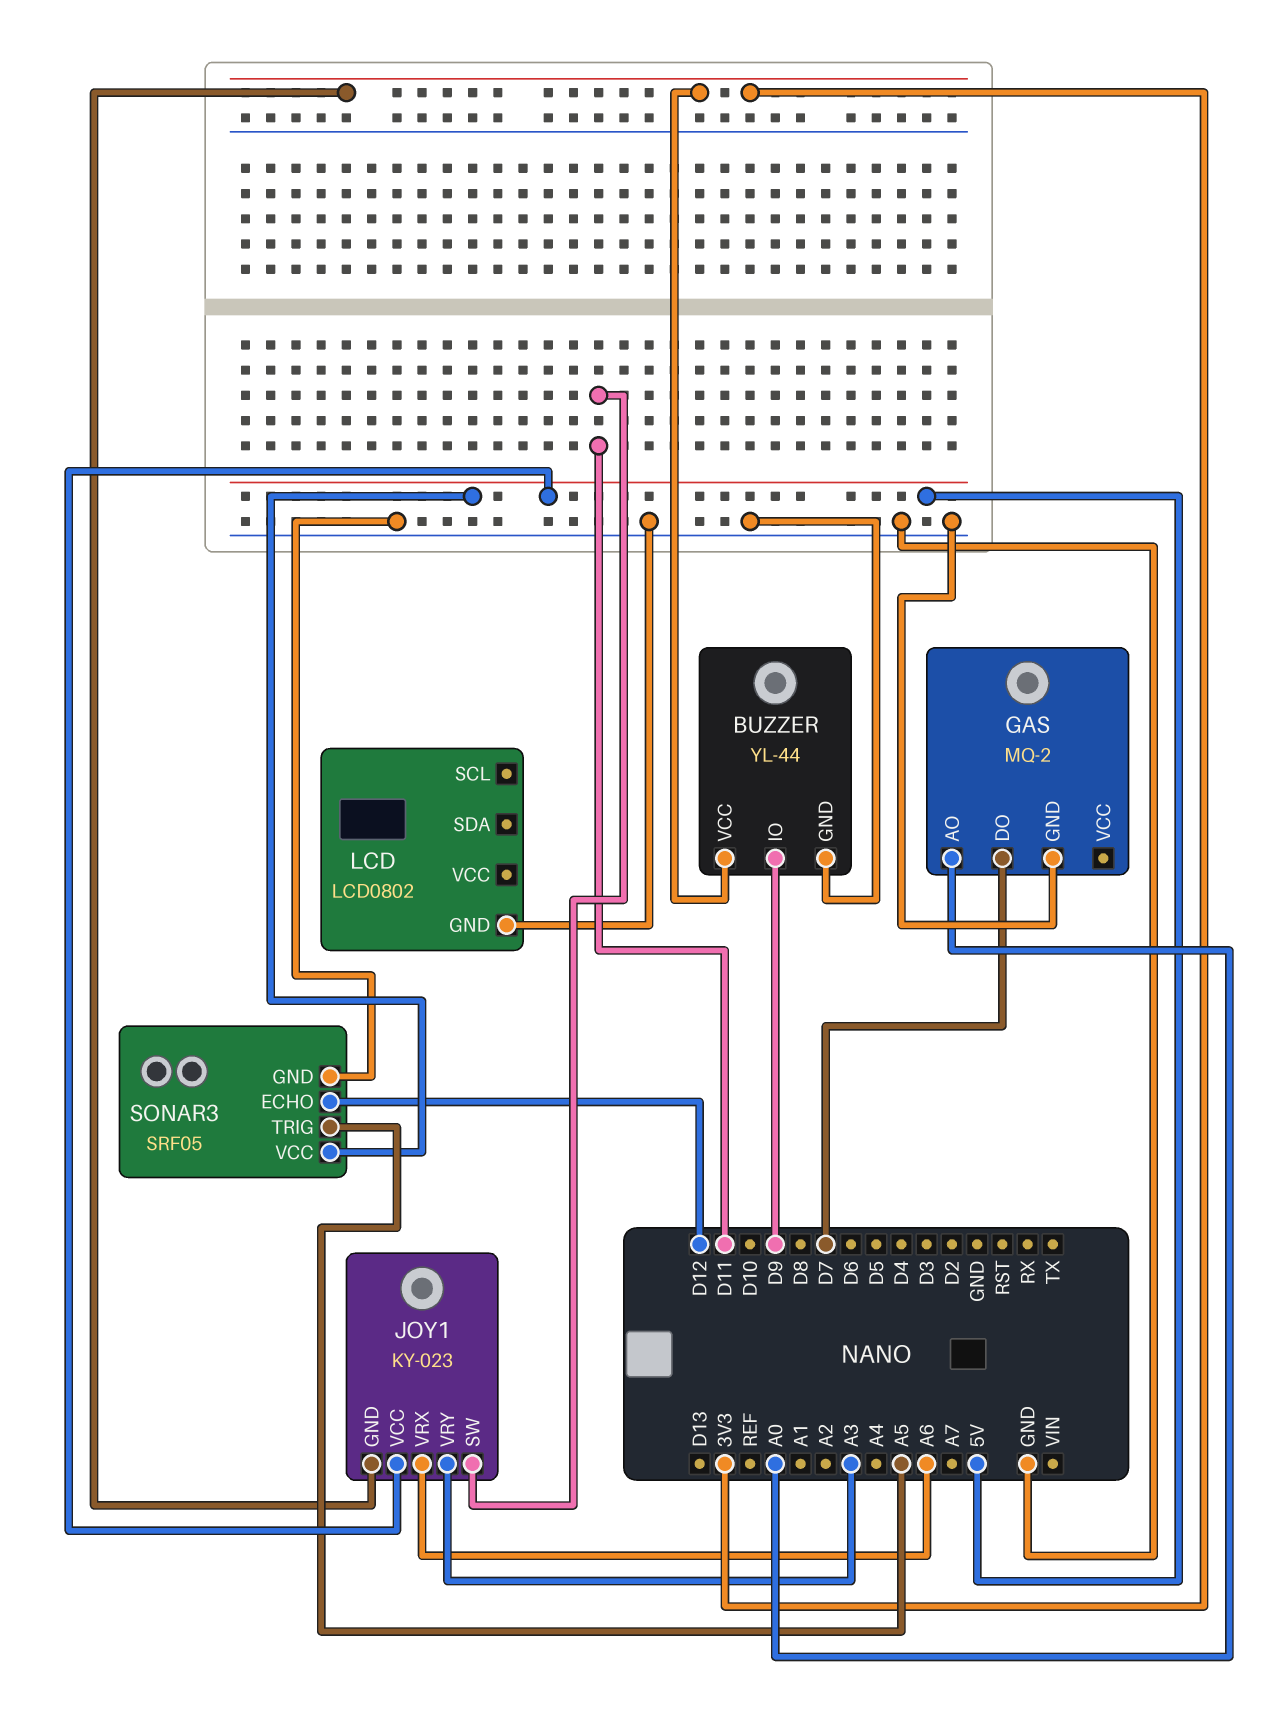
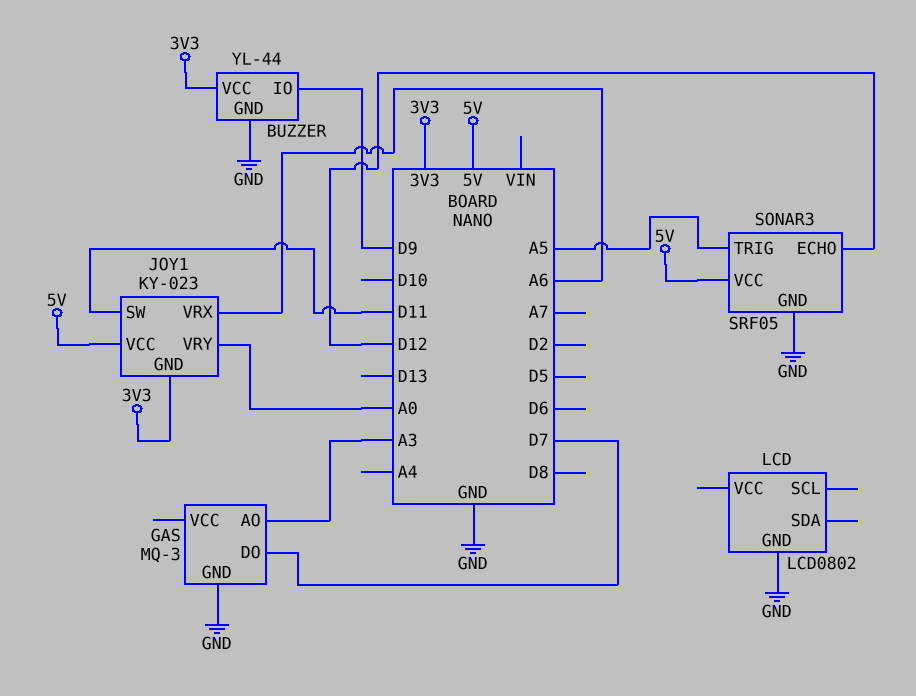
GAS: MQ-2 -> MQ-3
GAS pin AO: A0 -> A3
JOY1 pin VRY: A3 -> A0

